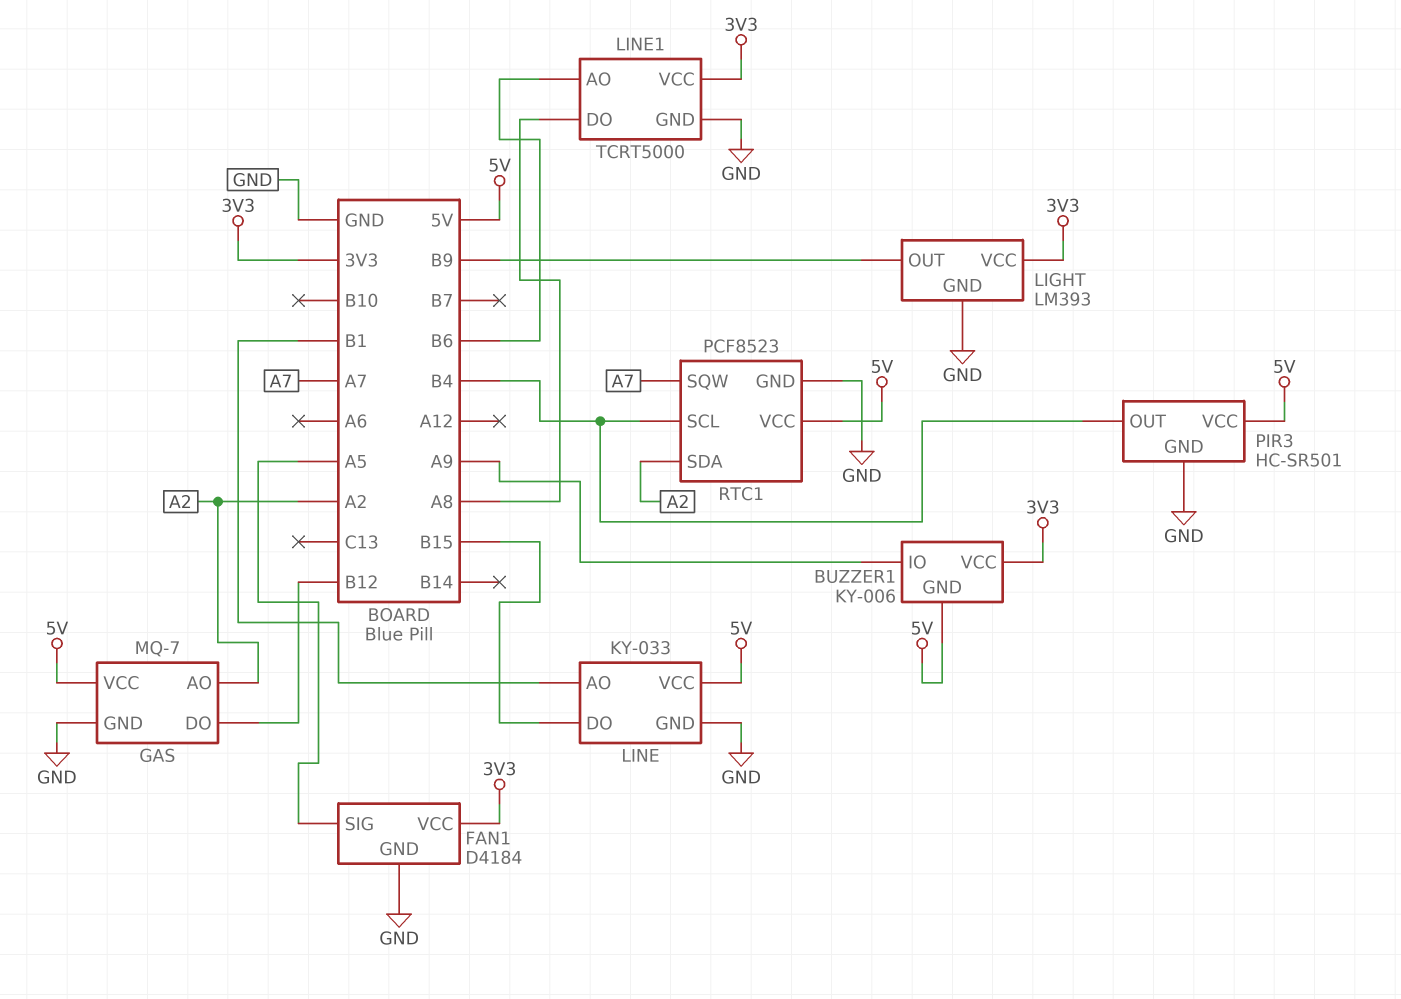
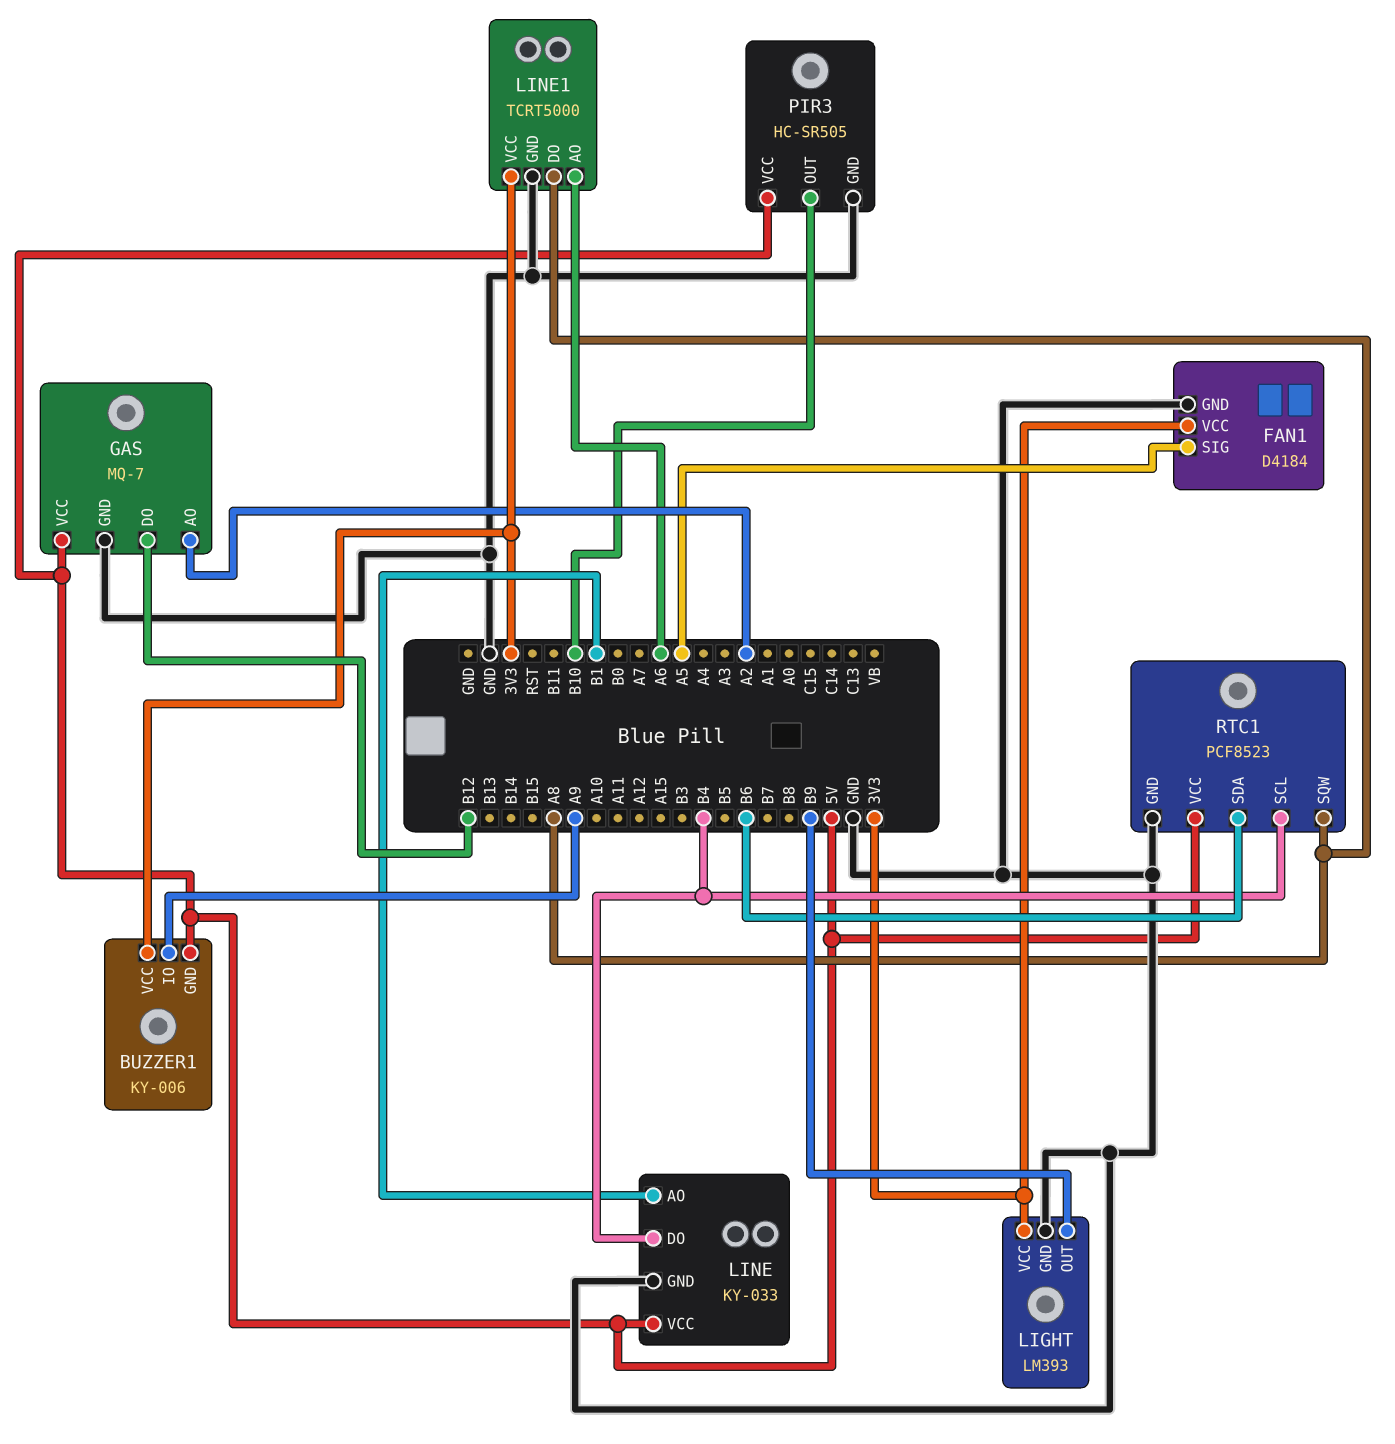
LINE pin DO: B15 -> B4
LINE1 pin AO: B6 -> A6
PIR3: HC-SR501 -> HC-SR505
PIR3 pin OUT: B4 -> B10
RTC1 pin SDA: A2 -> B6
RTC1 pin SQW: A7 -> A8

